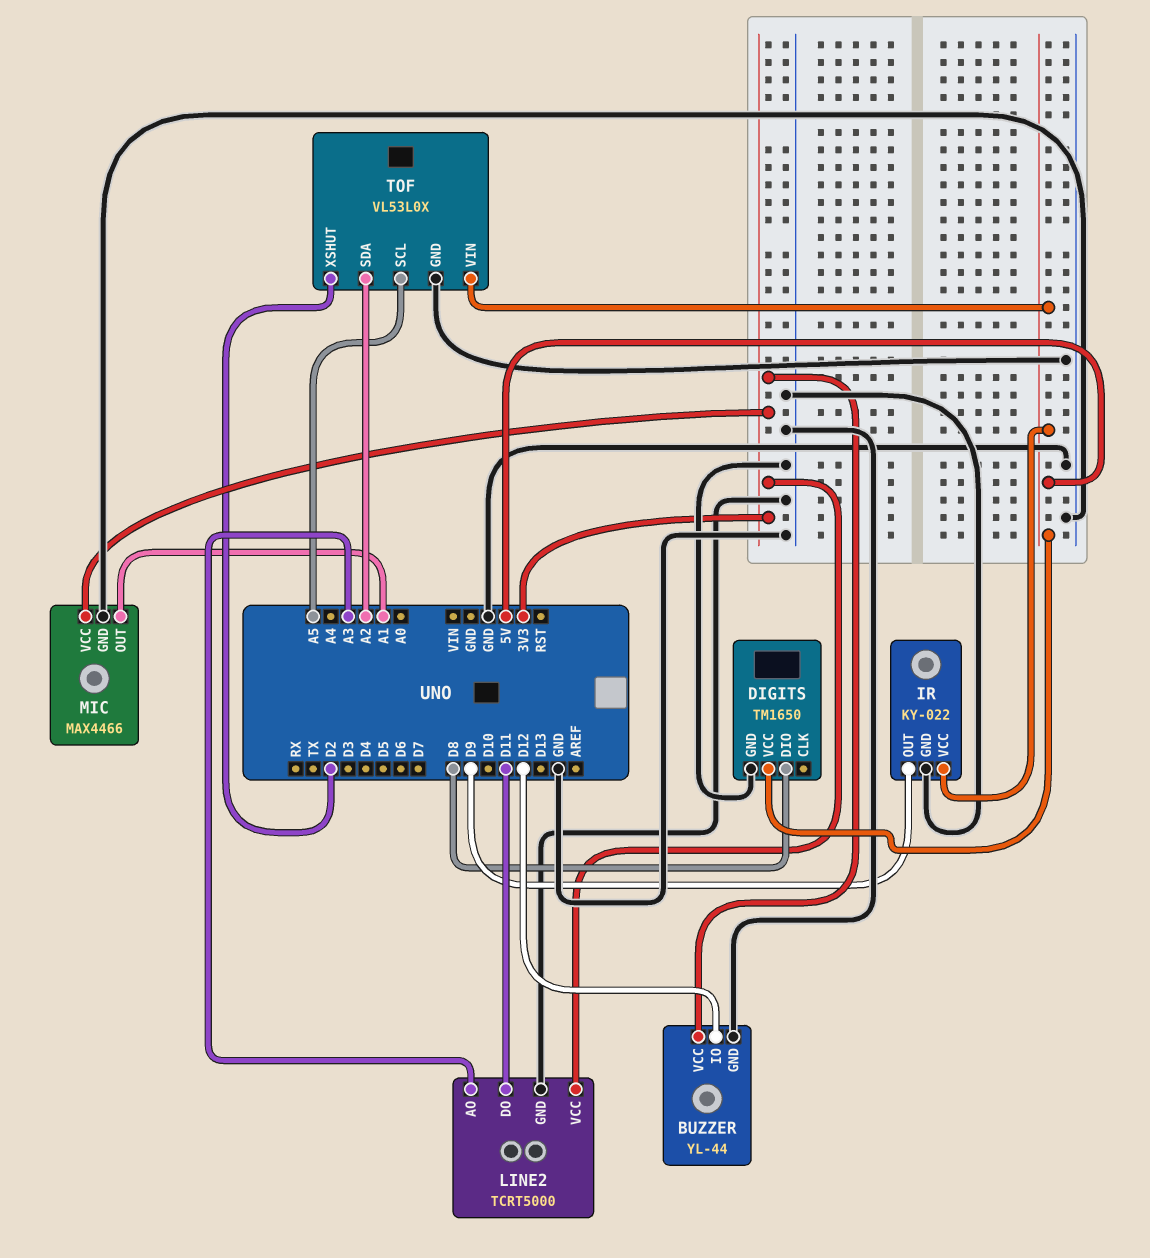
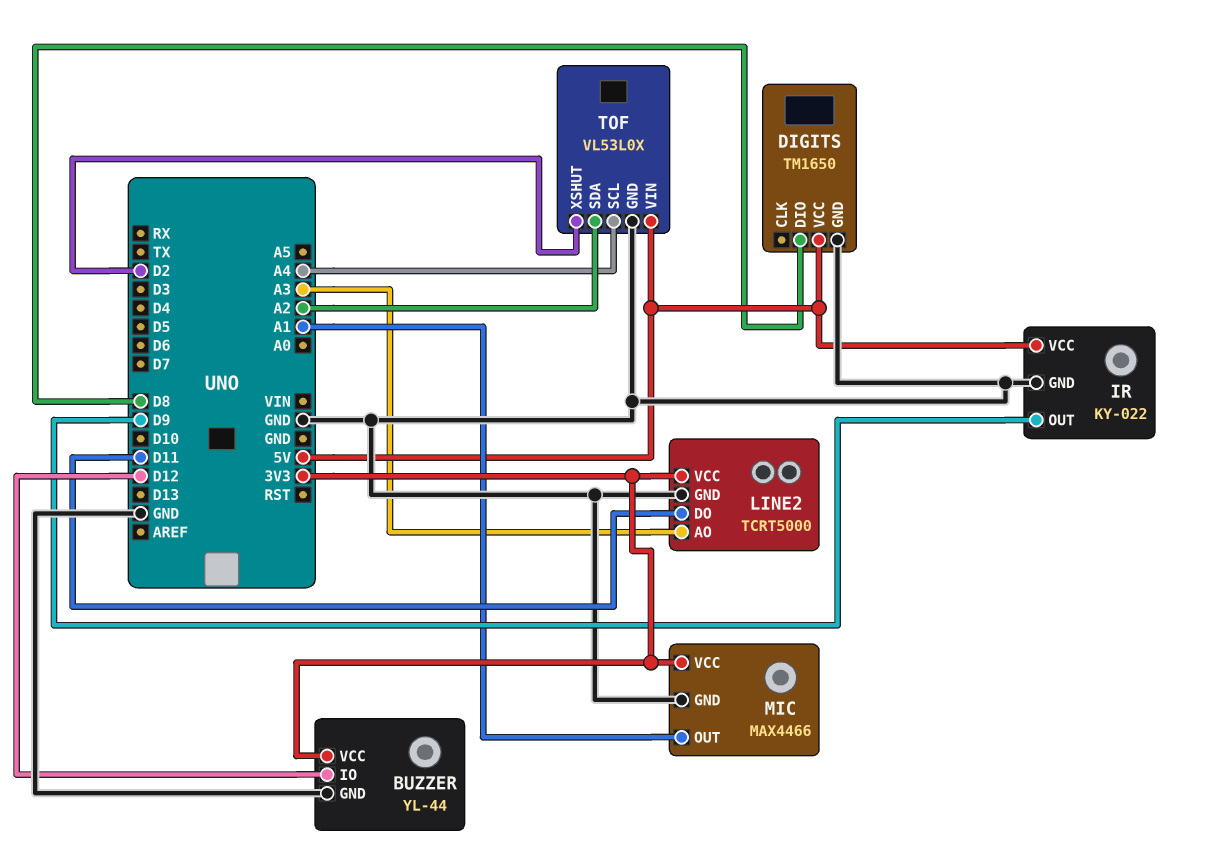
TOF pin SCL: A5 -> A4

